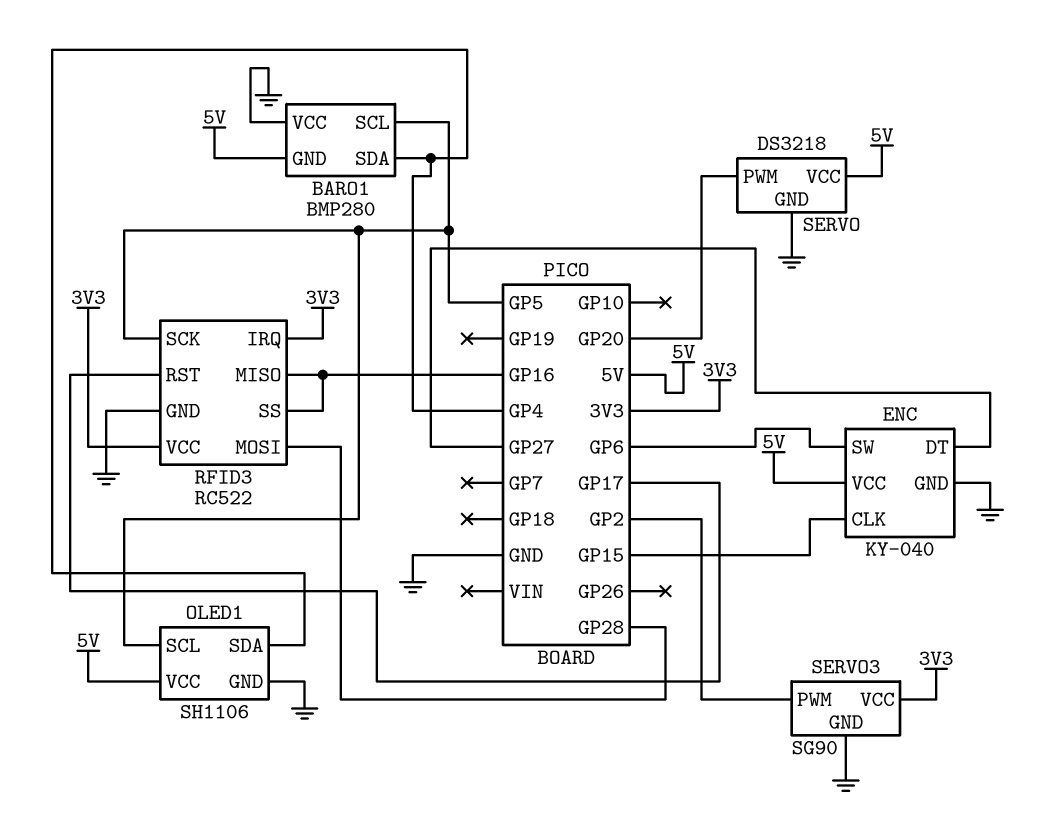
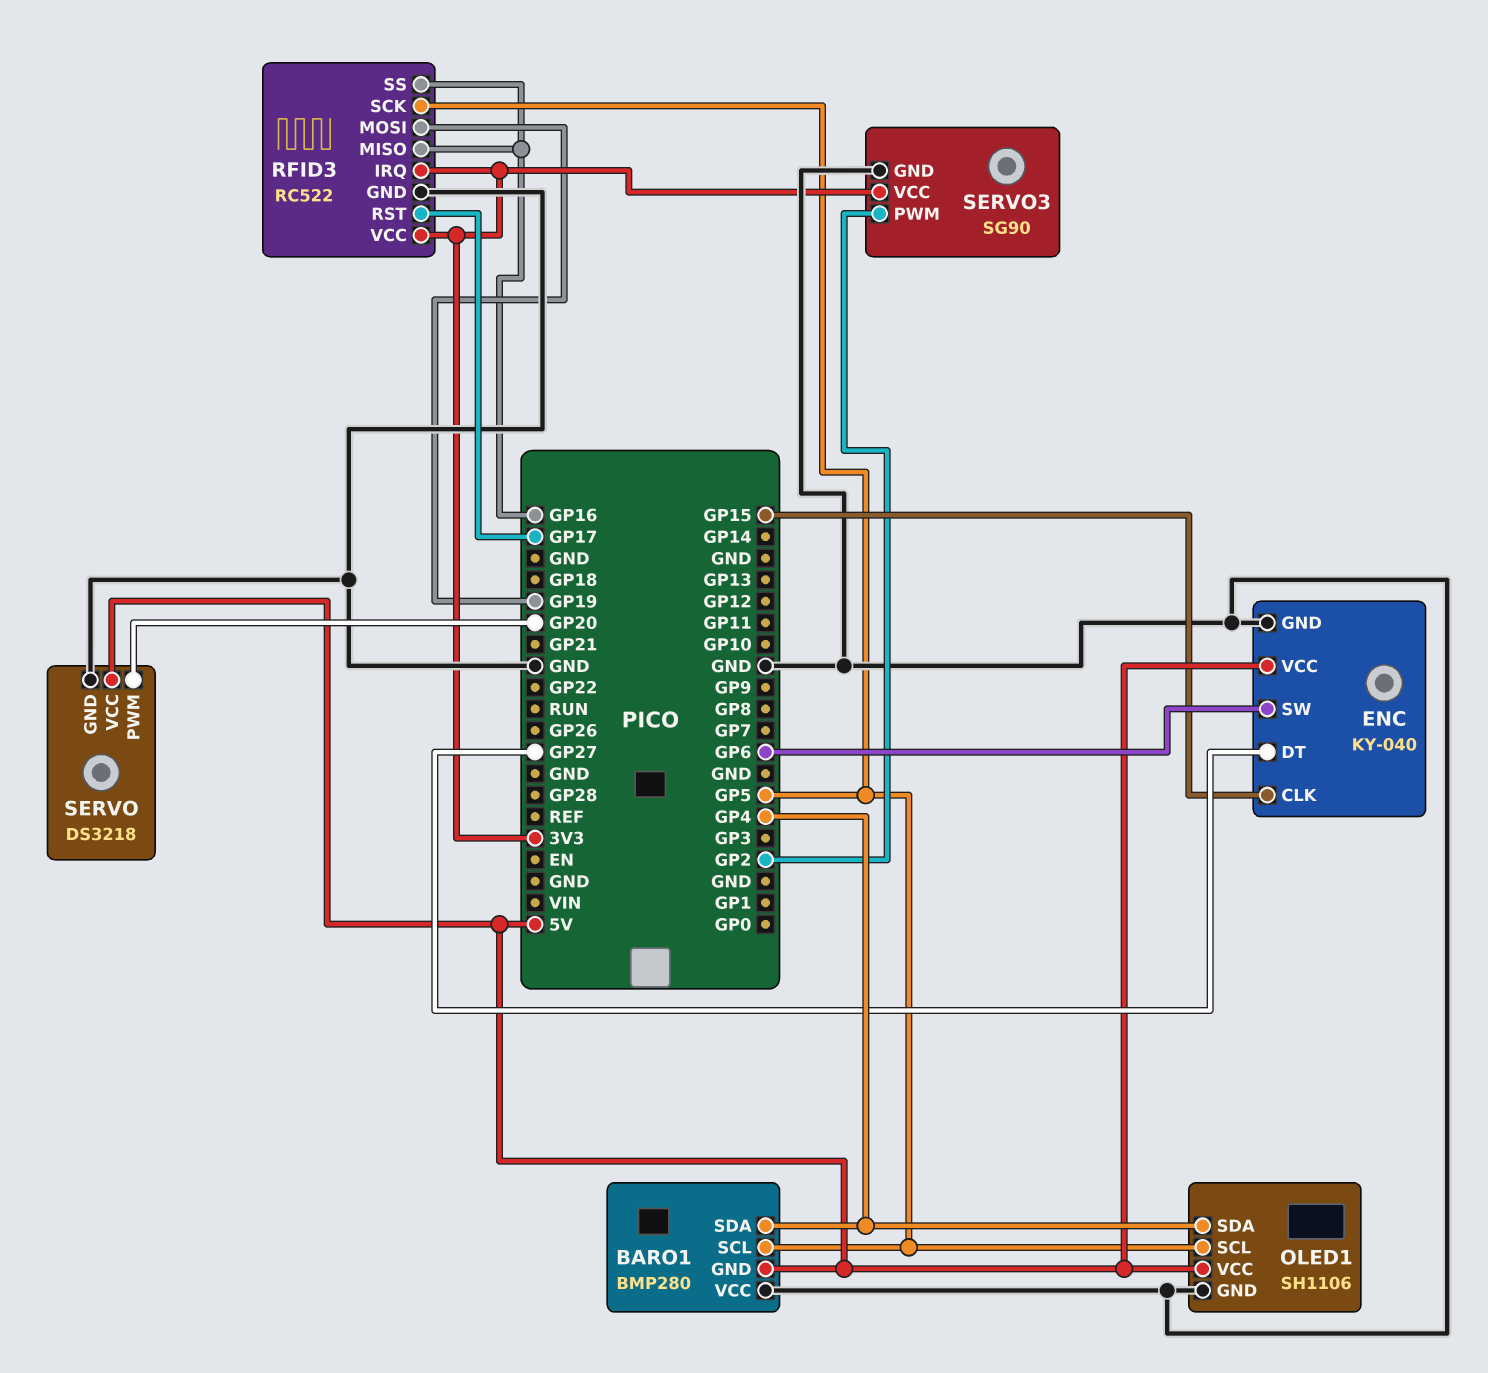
RFID3 pin MOSI: GP28 -> GP19

